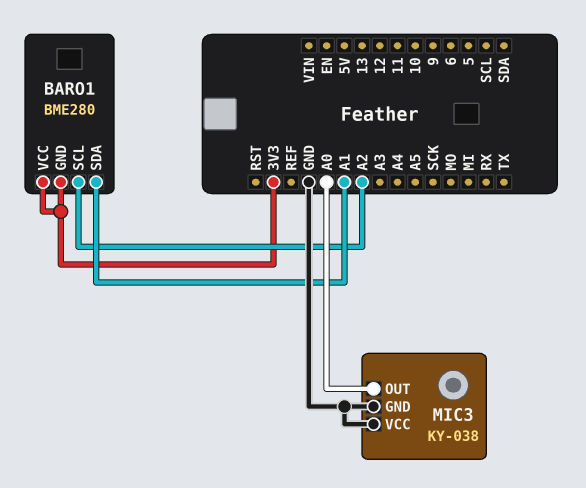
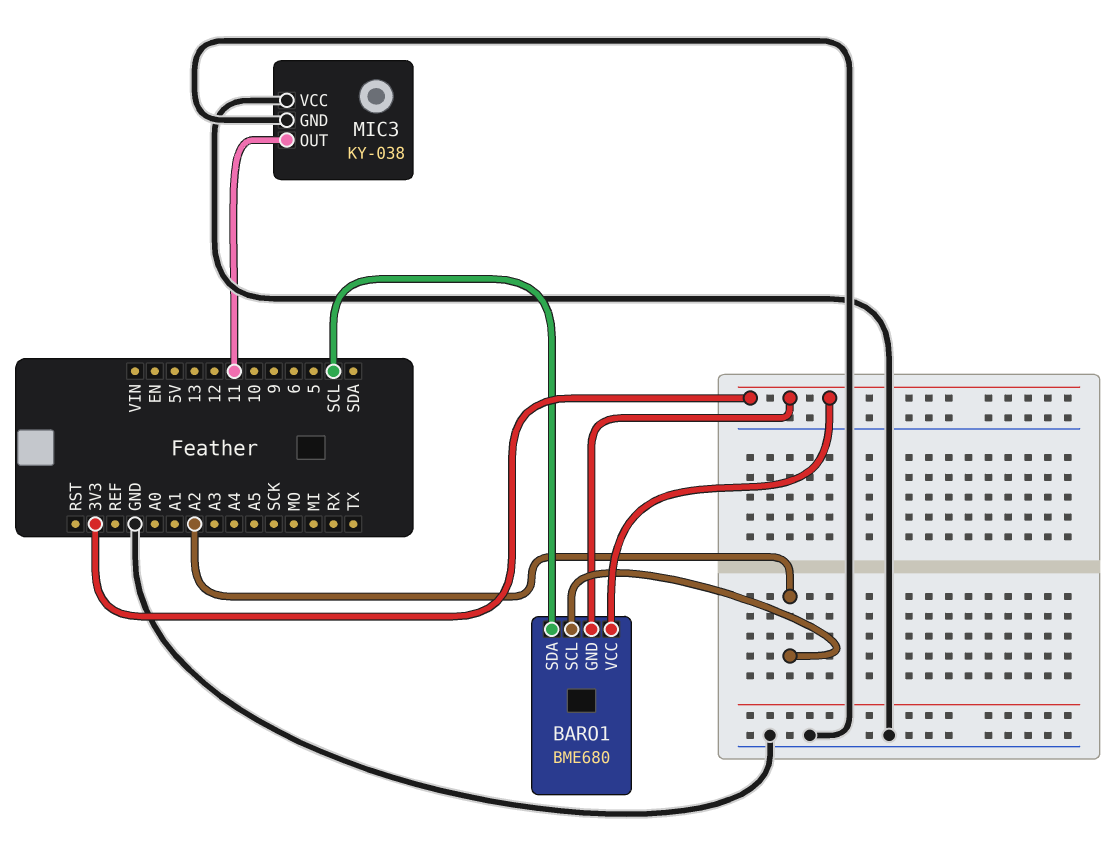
BARO1: BME280 -> BME680
BARO1 pin SDA: A1 -> SCL
MIC3 pin OUT: A0 -> 11

